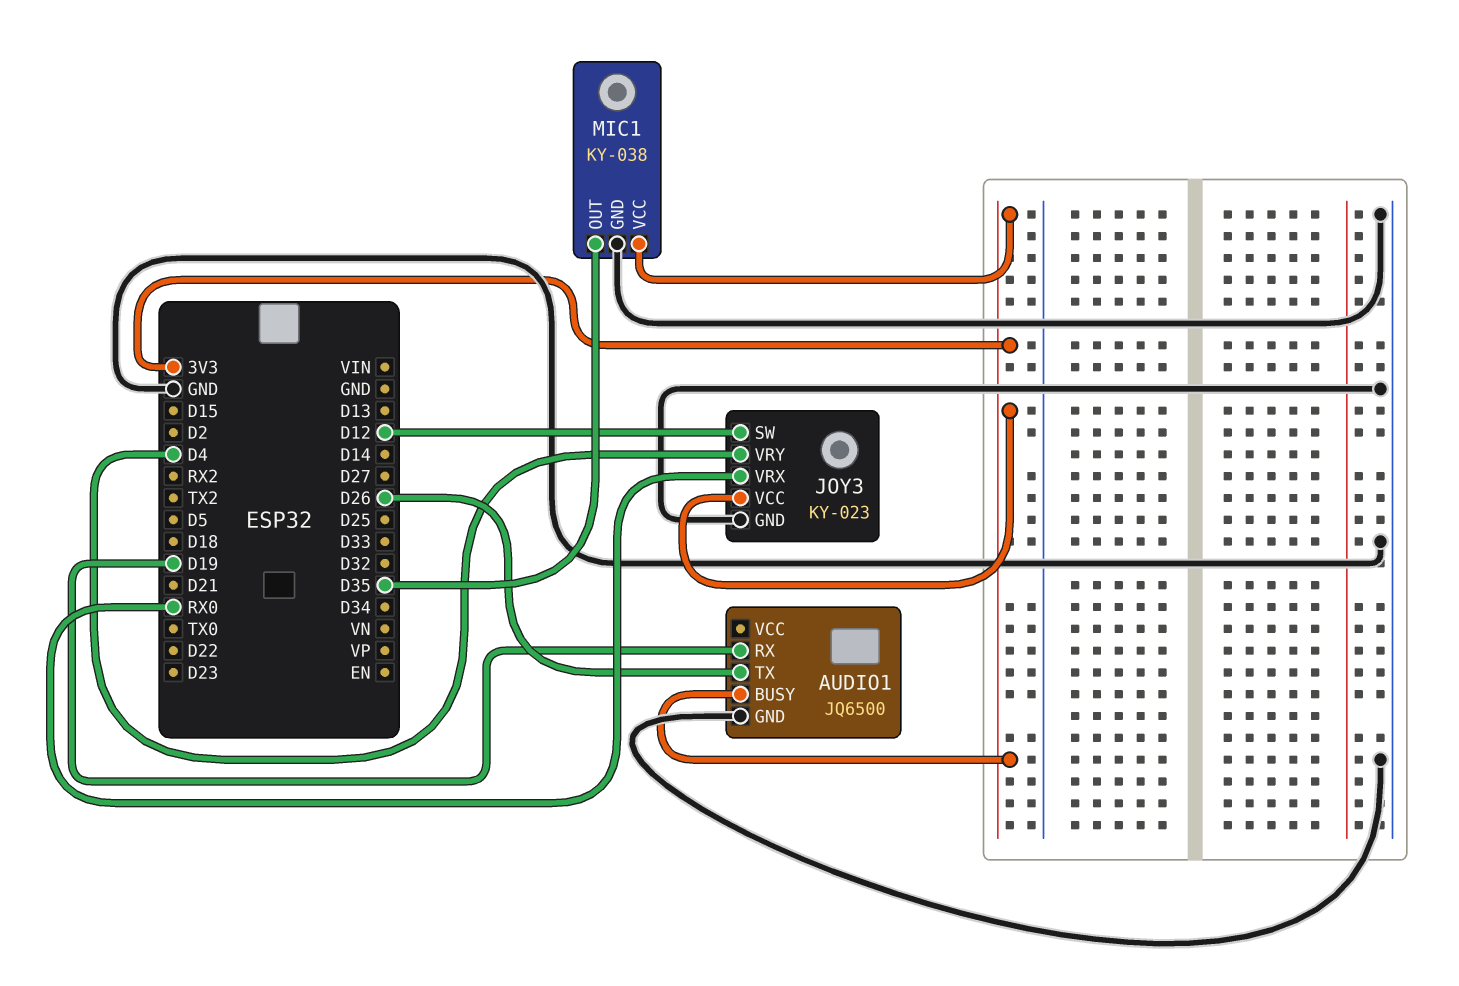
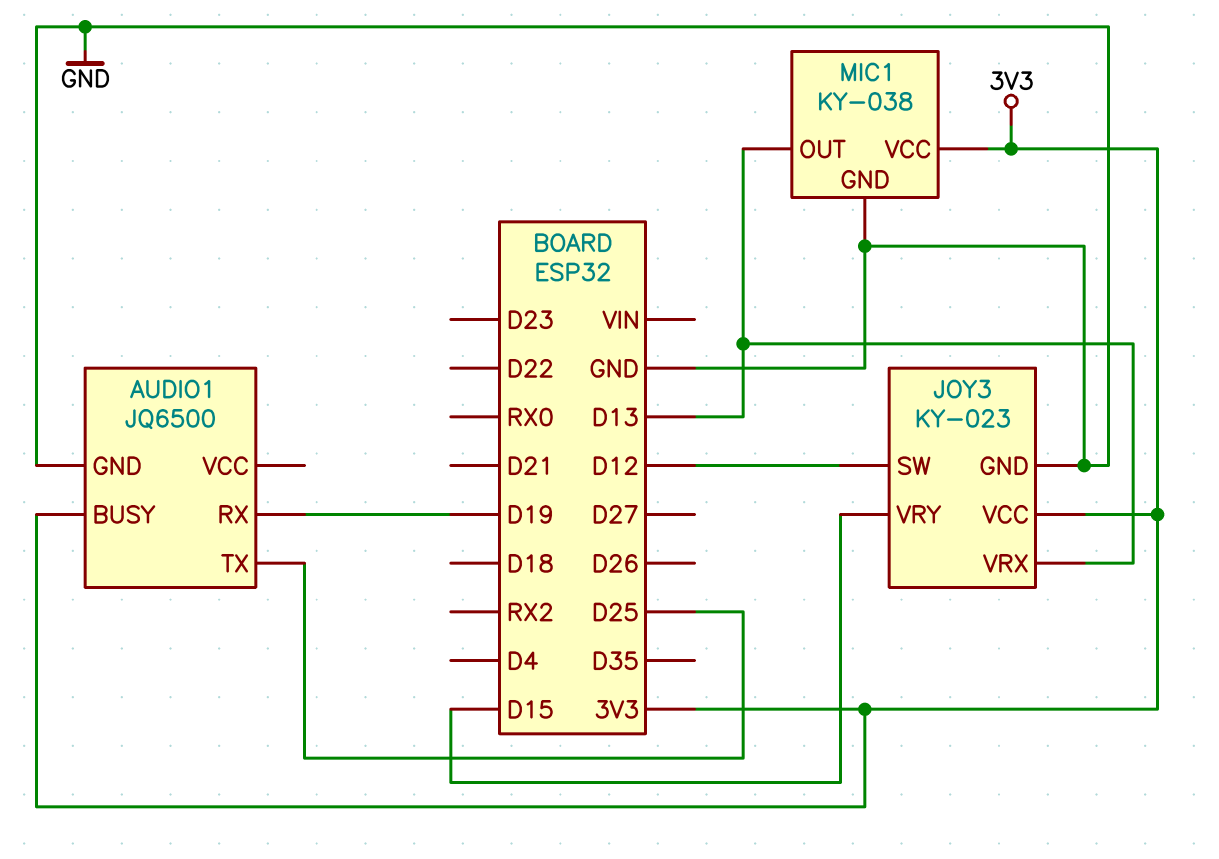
AUDIO1 pin TX: D26 -> D25
JOY3 pin VRX: RX0 -> D13
JOY3 pin VRY: D4 -> D15
MIC1 pin OUT: D35 -> D13

